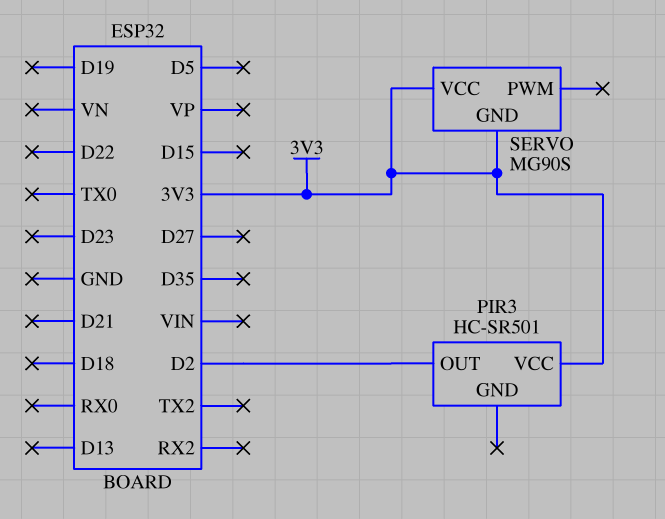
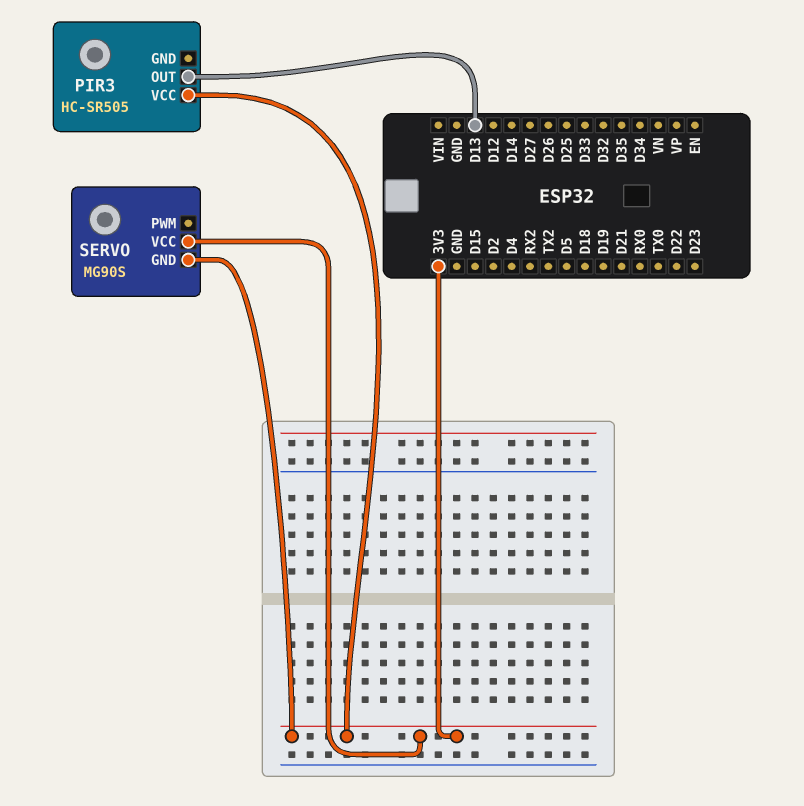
PIR3: HC-SR501 -> HC-SR505
PIR3 pin OUT: D2 -> D13

